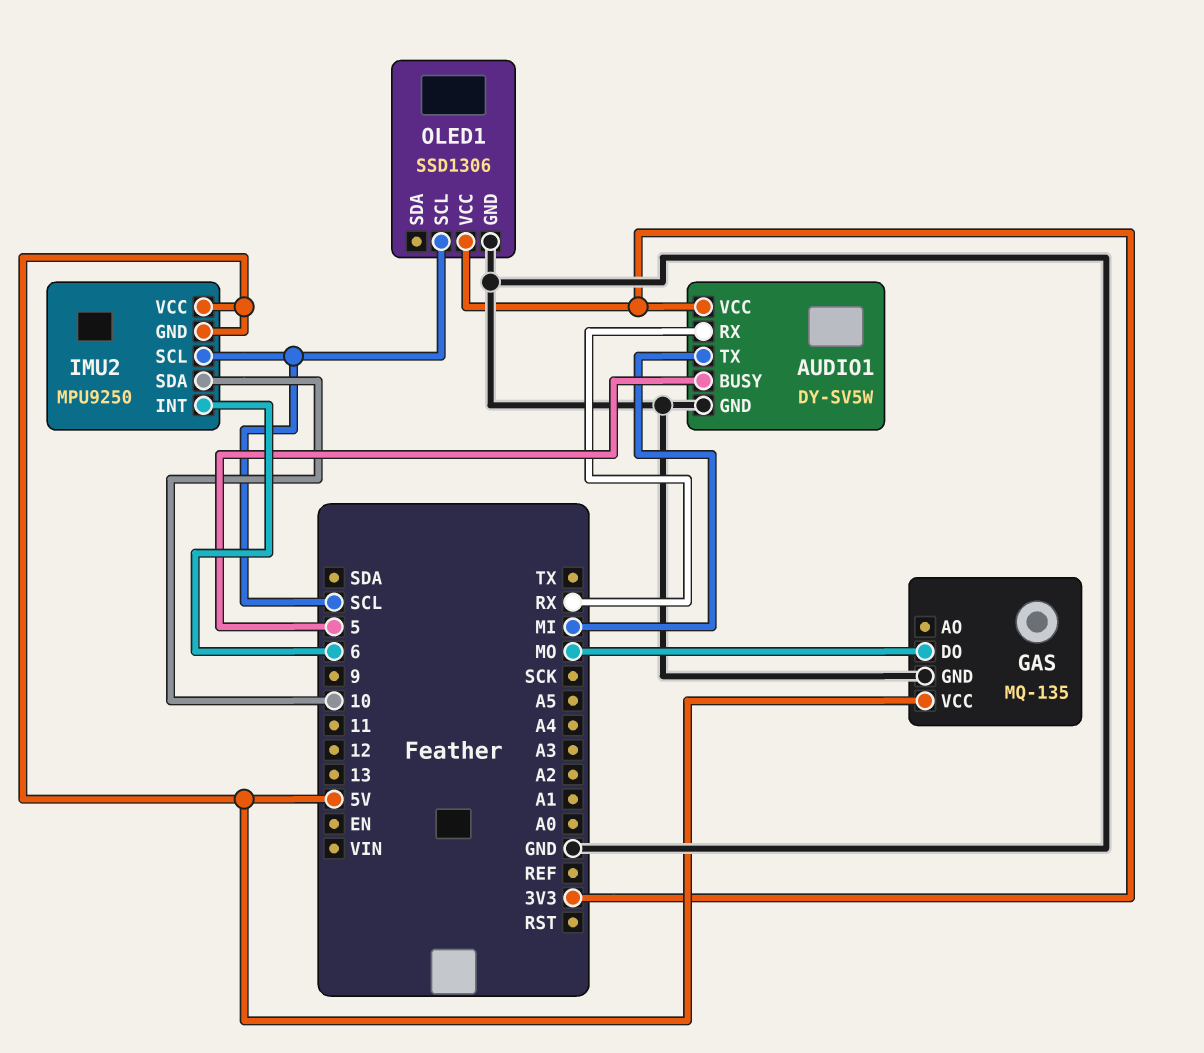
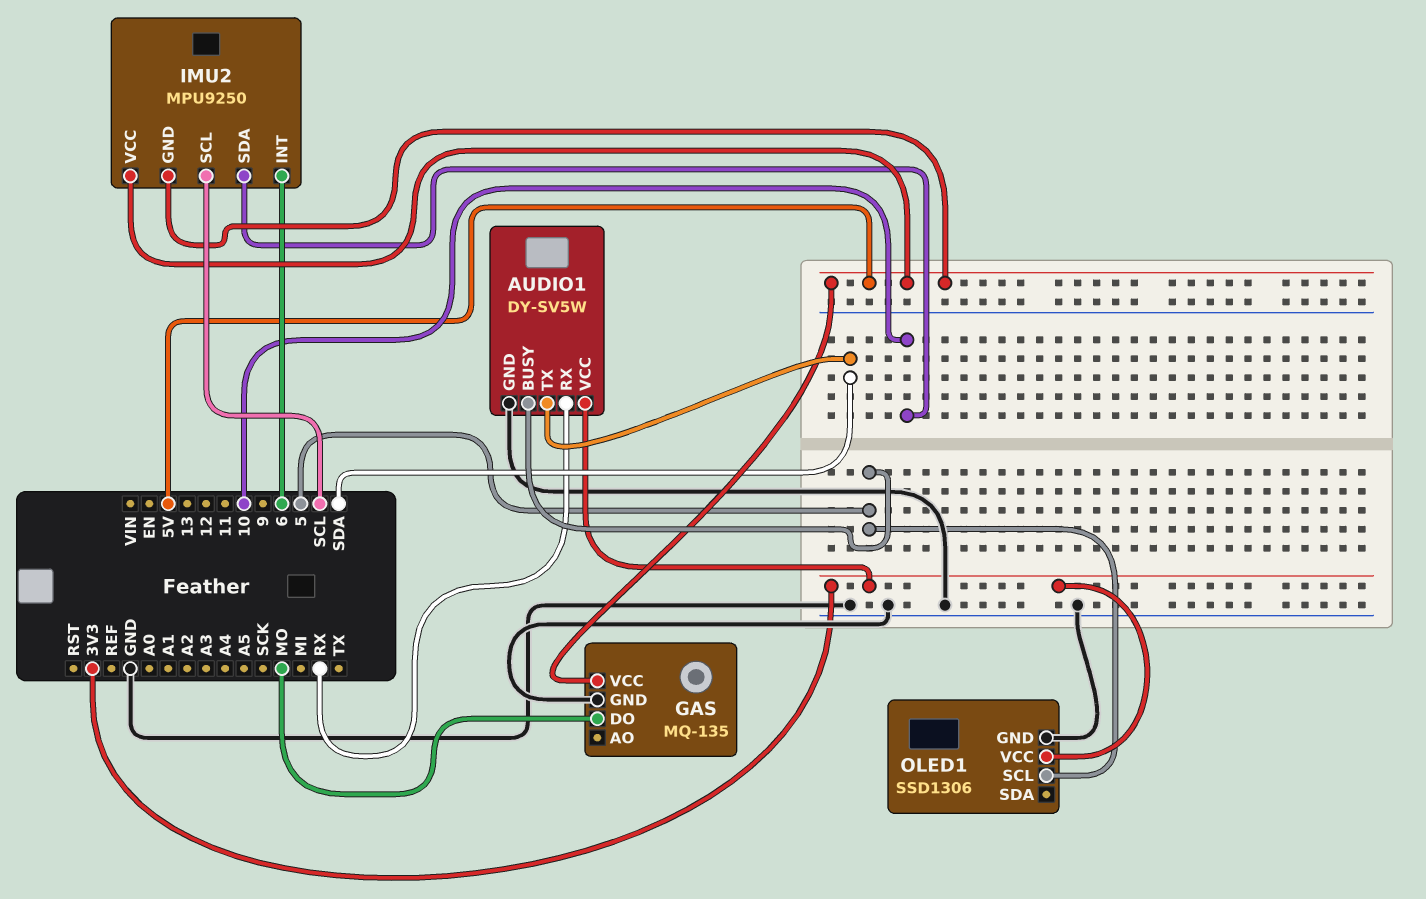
AUDIO1 pin TX: MI -> SDA
OLED1 pin SCL: SCL -> 5

